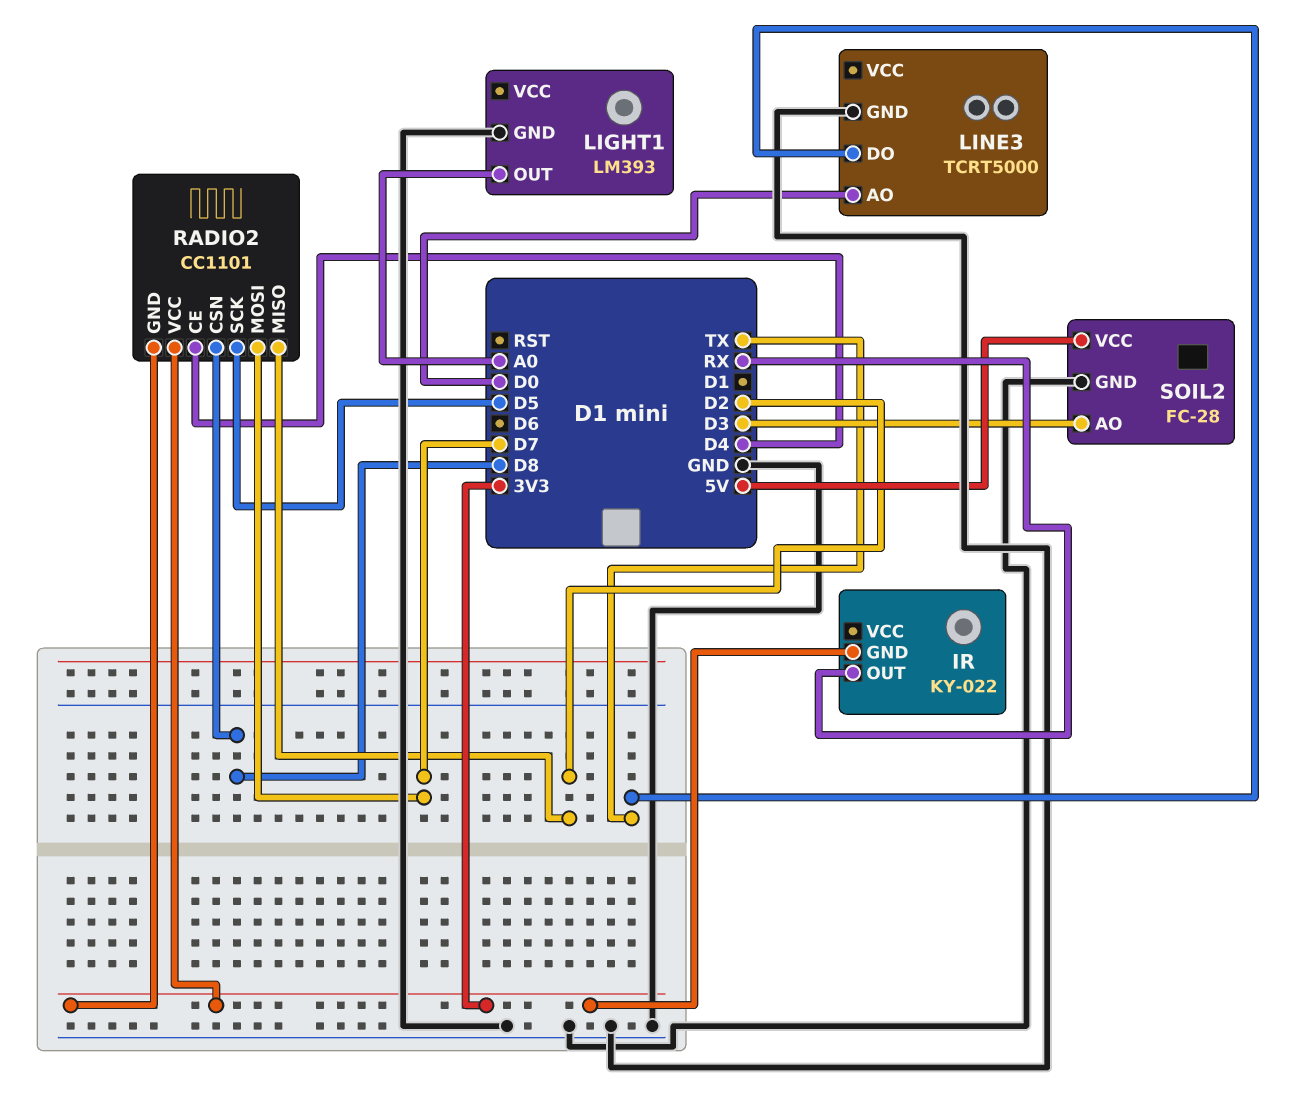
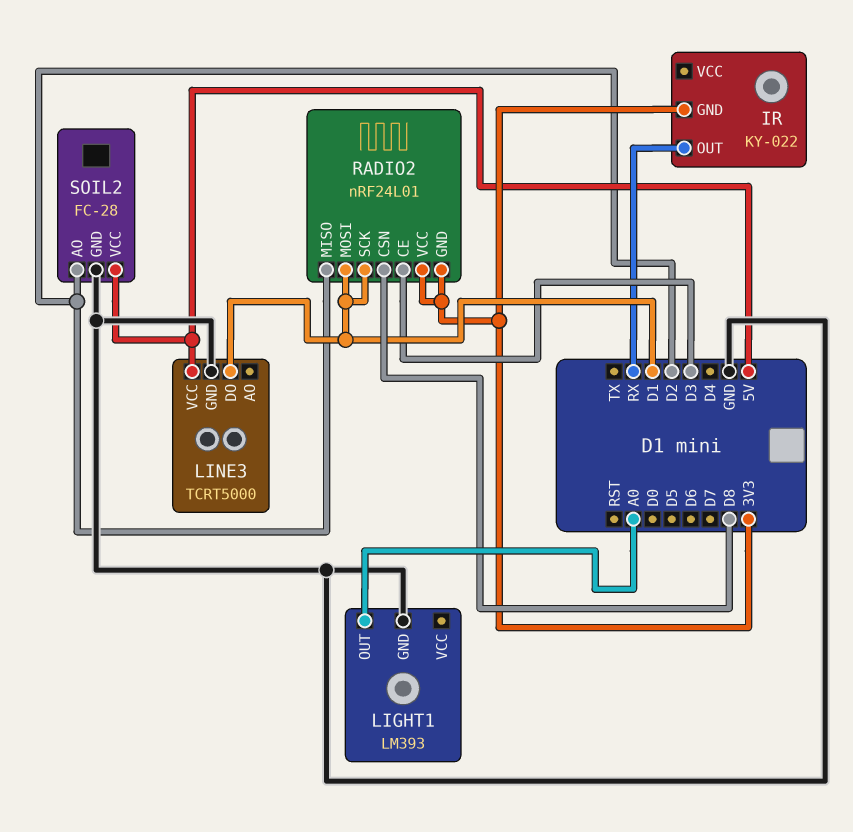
LINE3 pin AO: D0 -> none
LINE3 pin DO: TX -> D1
LINE3 pin VCC: none -> 5V
RADIO2: CC1101 -> nRF24L01
RADIO2 pin CE: D4 -> D3
RADIO2 pin MOSI: D7 -> D1
RADIO2 pin SCK: D5 -> D1
SOIL2 pin AO: D3 -> D2

